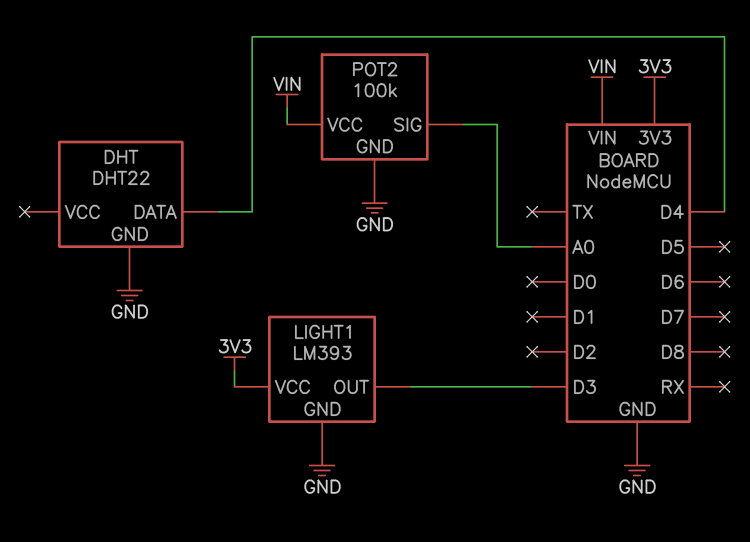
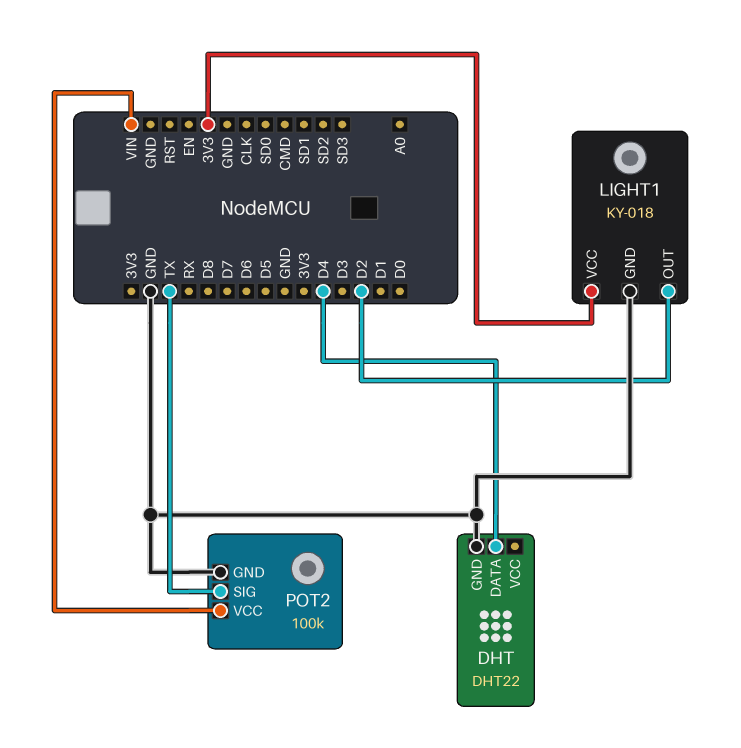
LIGHT1: LM393 -> KY-018
LIGHT1 pin OUT: D3 -> D2
POT2 pin SIG: A0 -> TX

